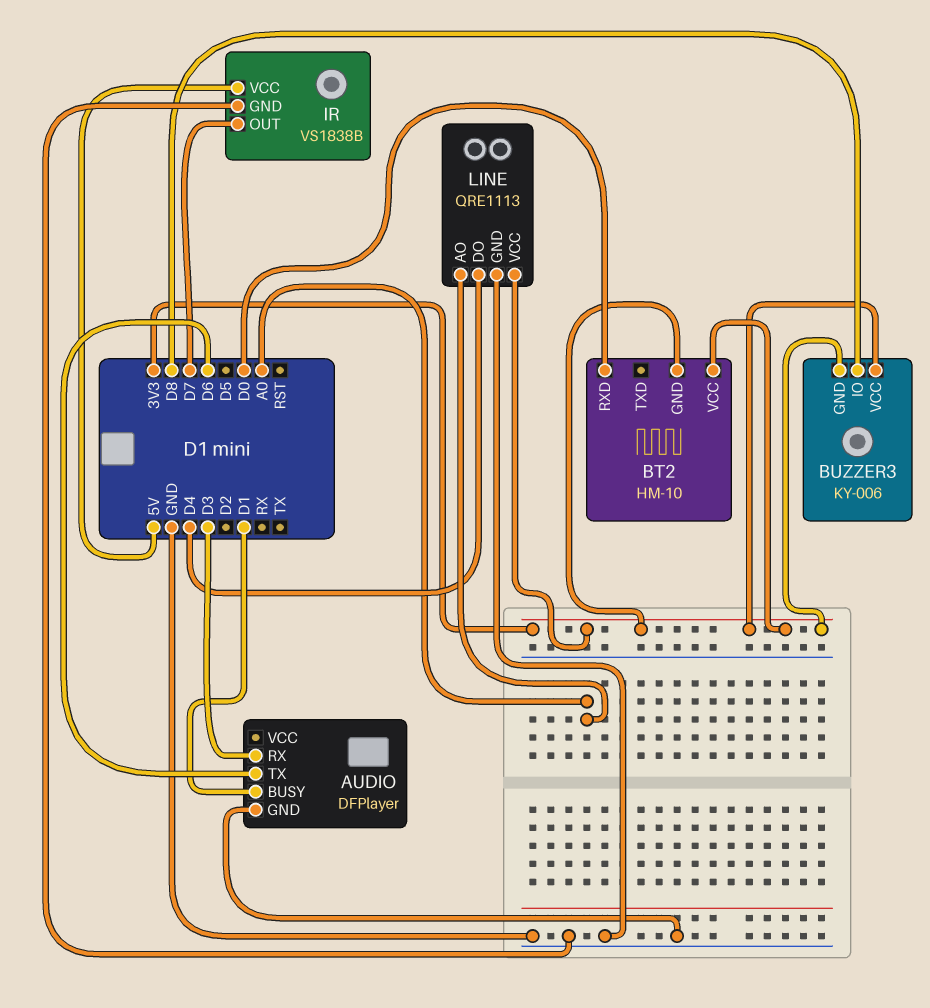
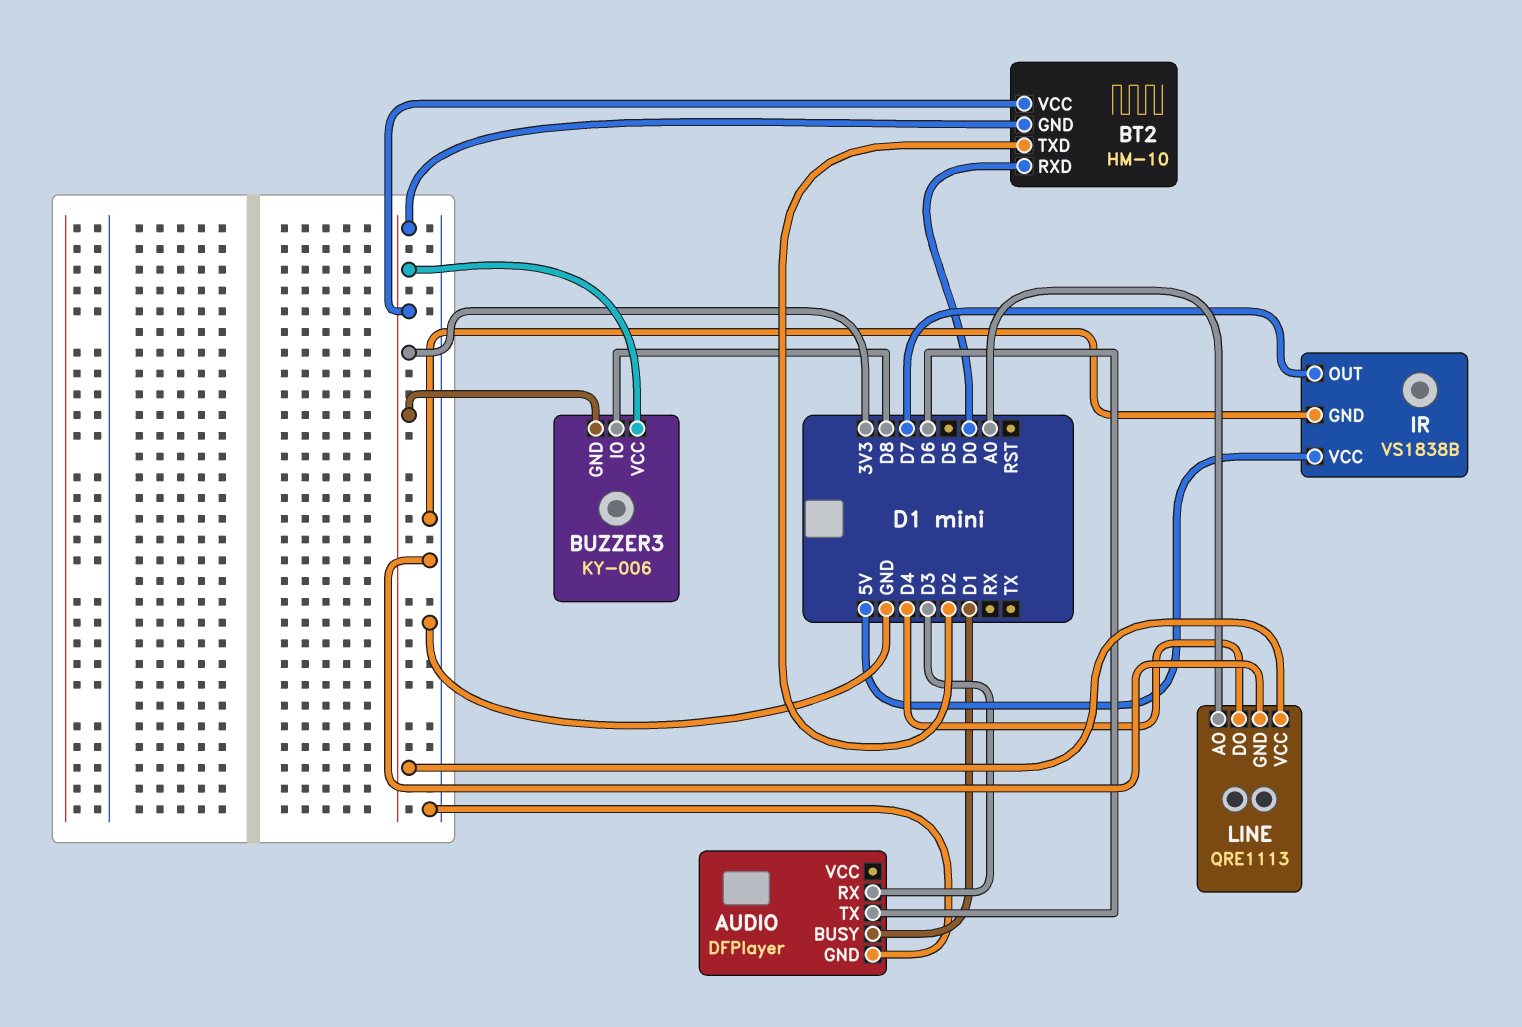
BT2 pin TXD: none -> D2

